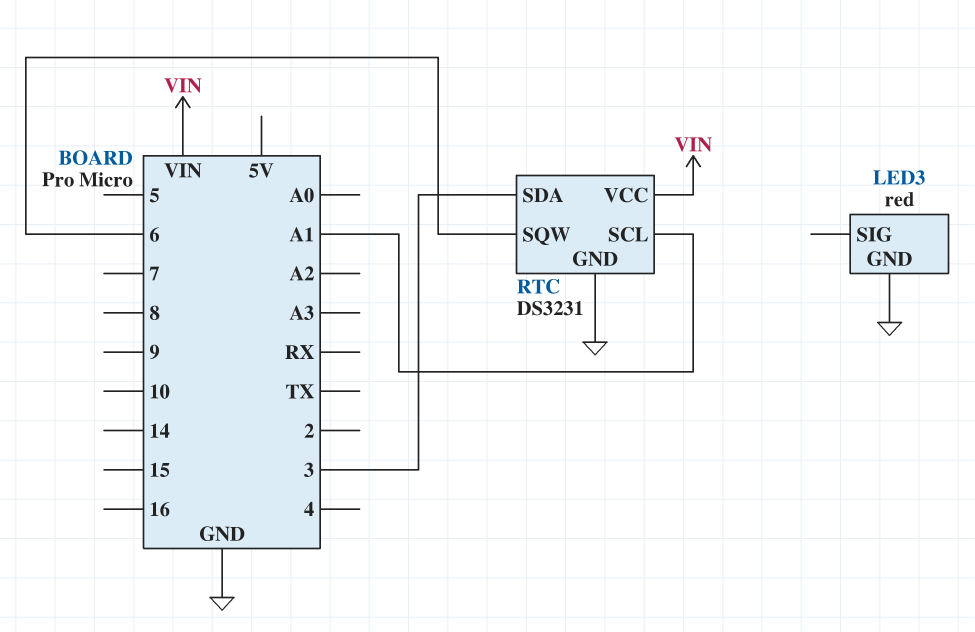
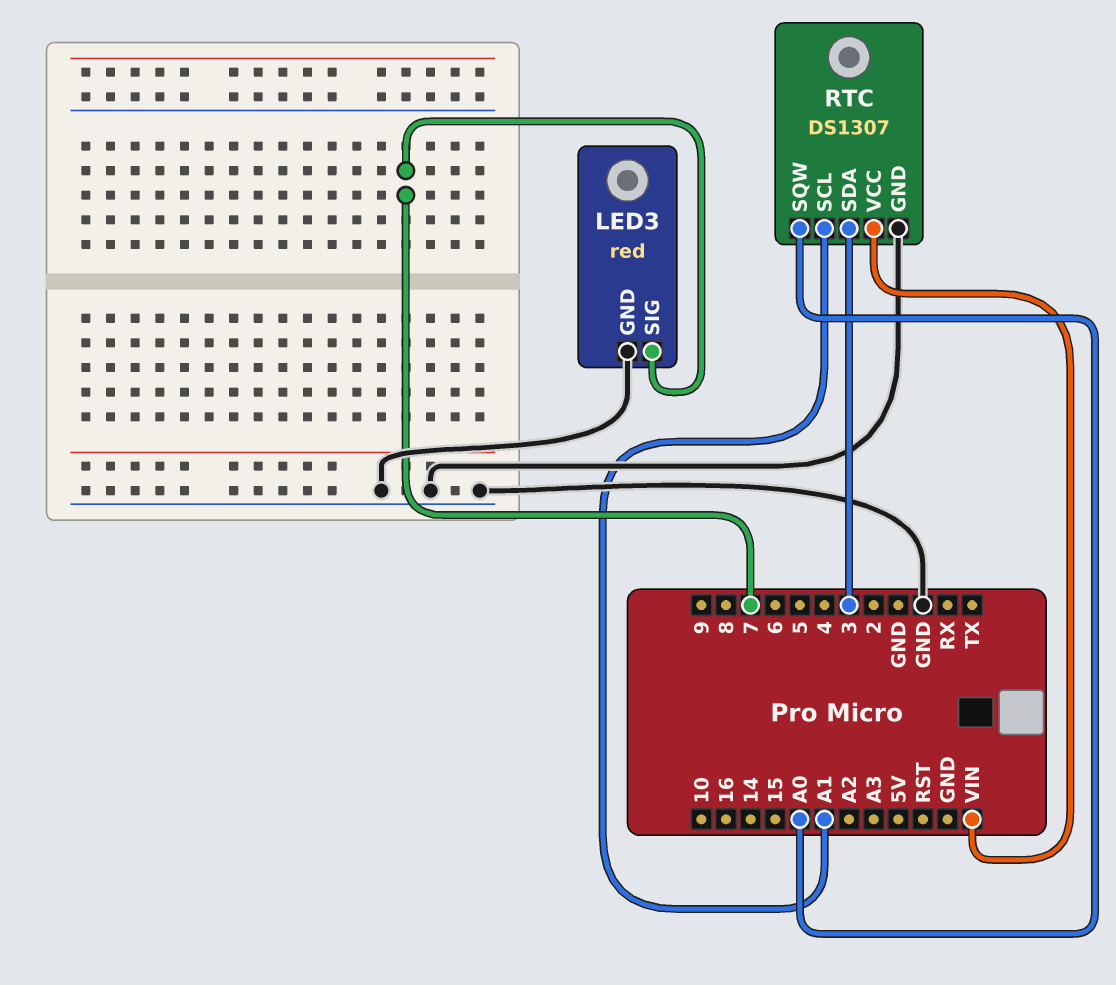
LED3 pin SIG: none -> 7
RTC: DS3231 -> DS1307
RTC pin SQW: 6 -> A0

